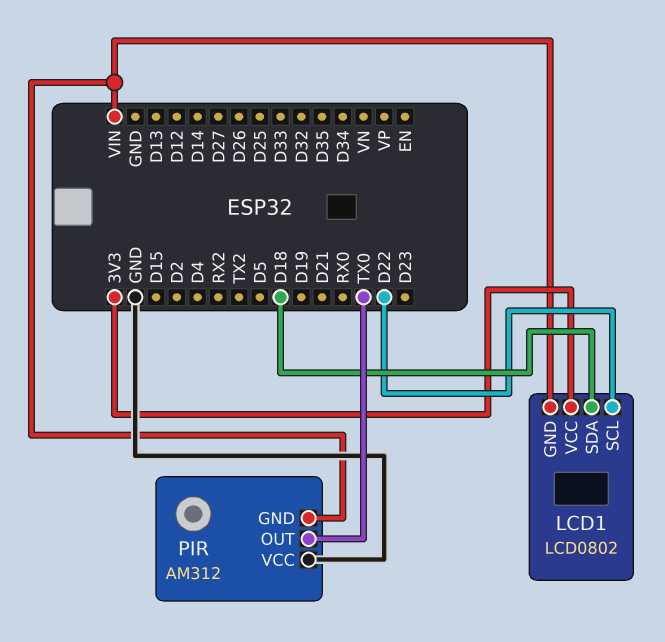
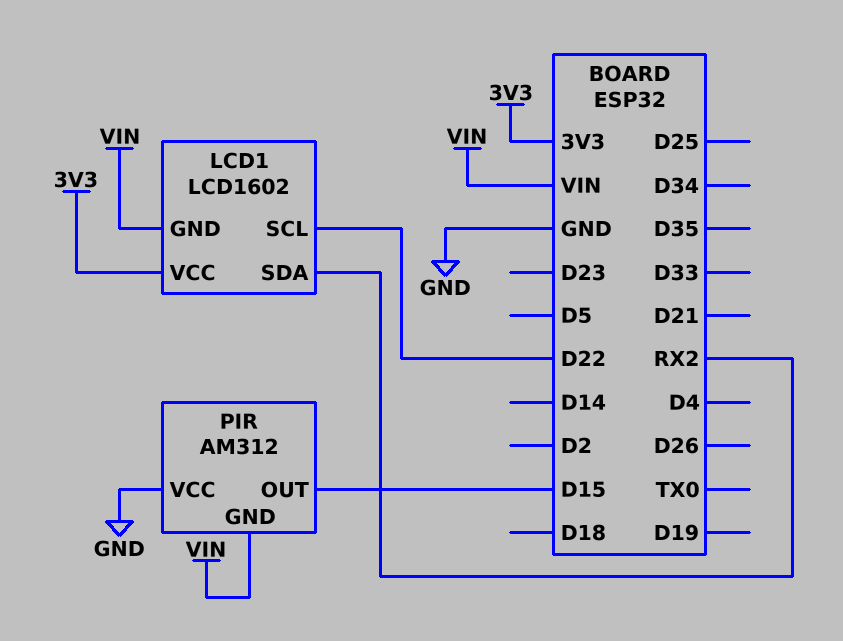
LCD1: LCD0802 -> LCD1602
LCD1 pin SDA: D18 -> RX2
PIR pin OUT: TX0 -> D15

